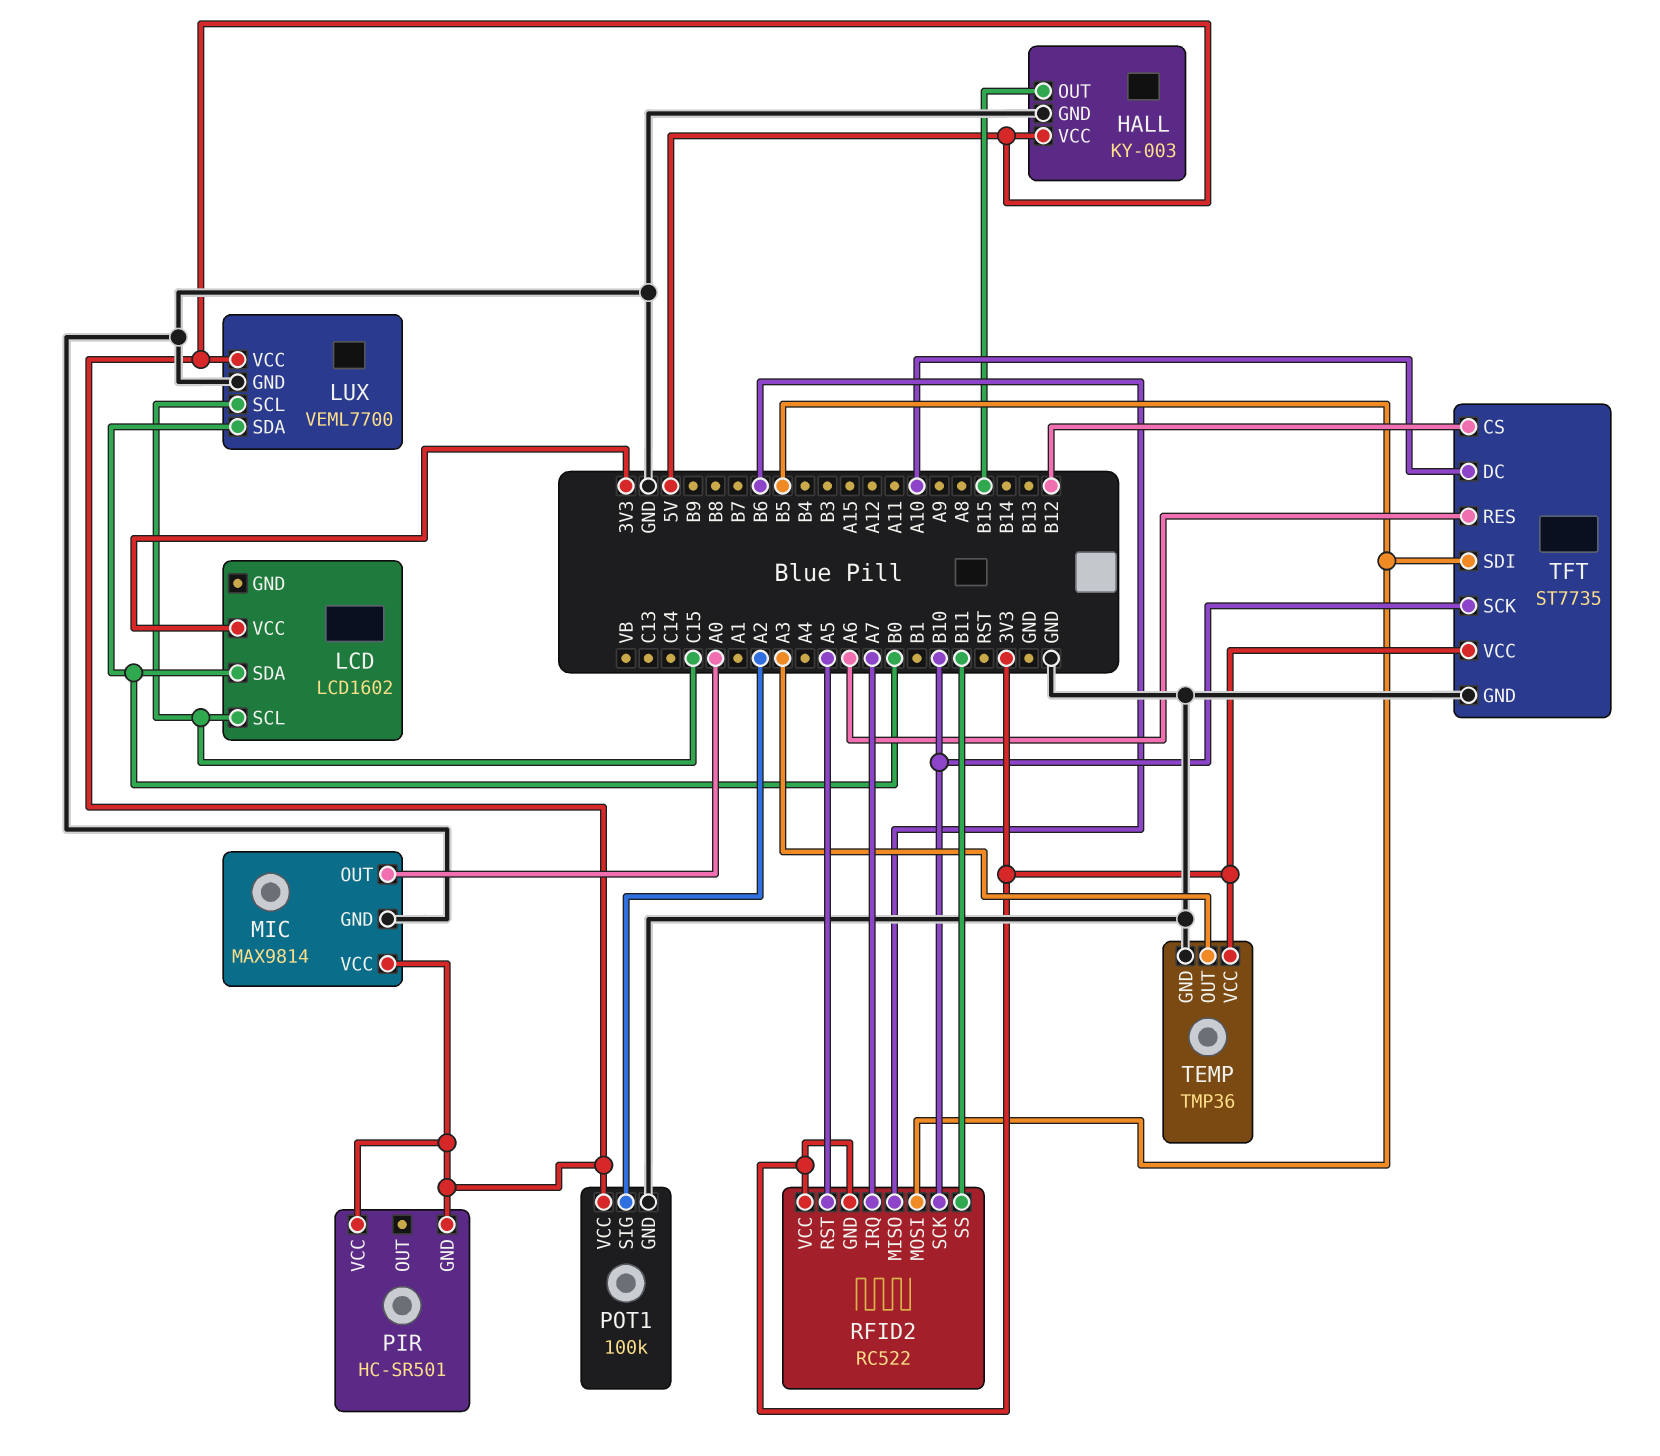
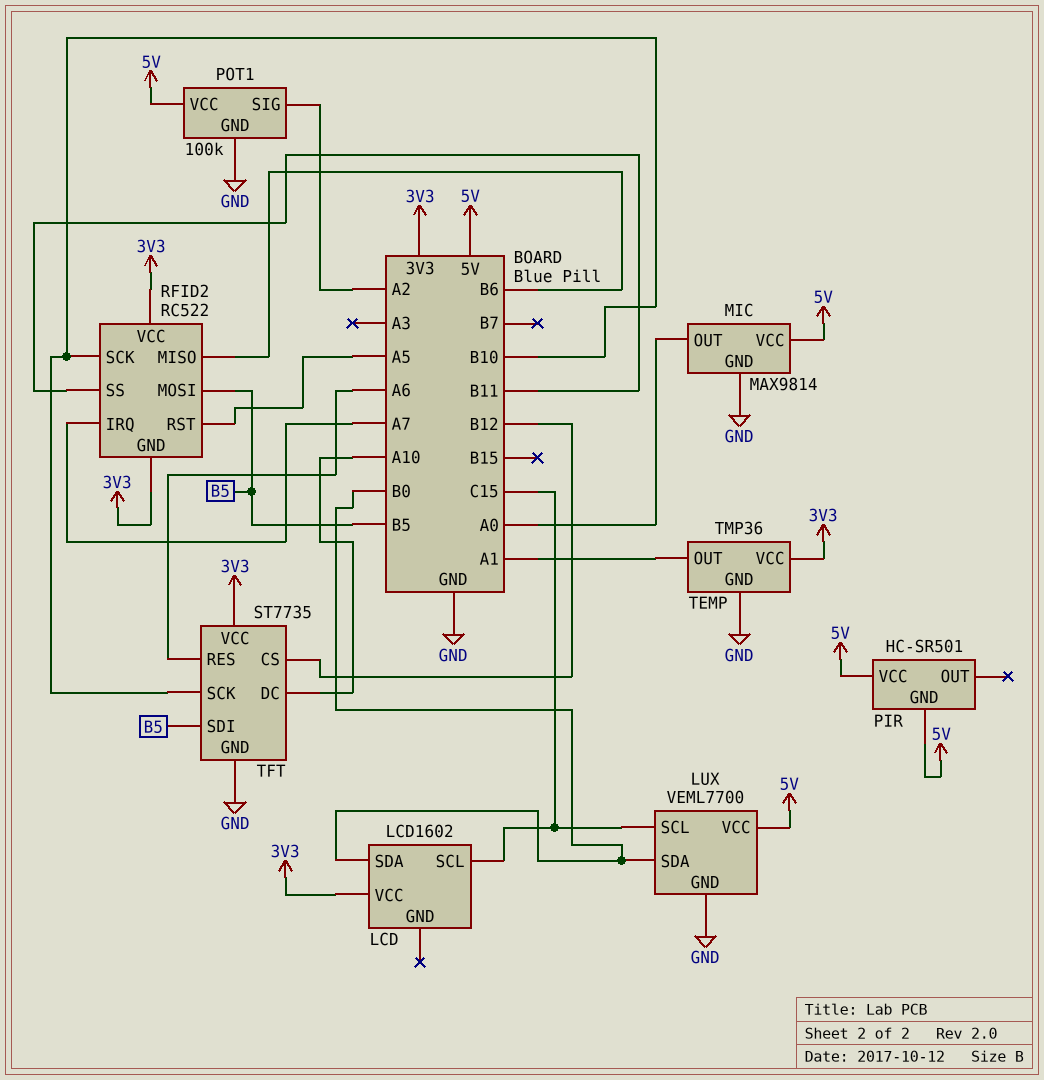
HALL: KY-003 -> none
HALL pin GND: GND -> none
HALL pin OUT: B15 -> none
HALL pin VCC: 5V -> none
TEMP pin OUT: A3 -> A1

